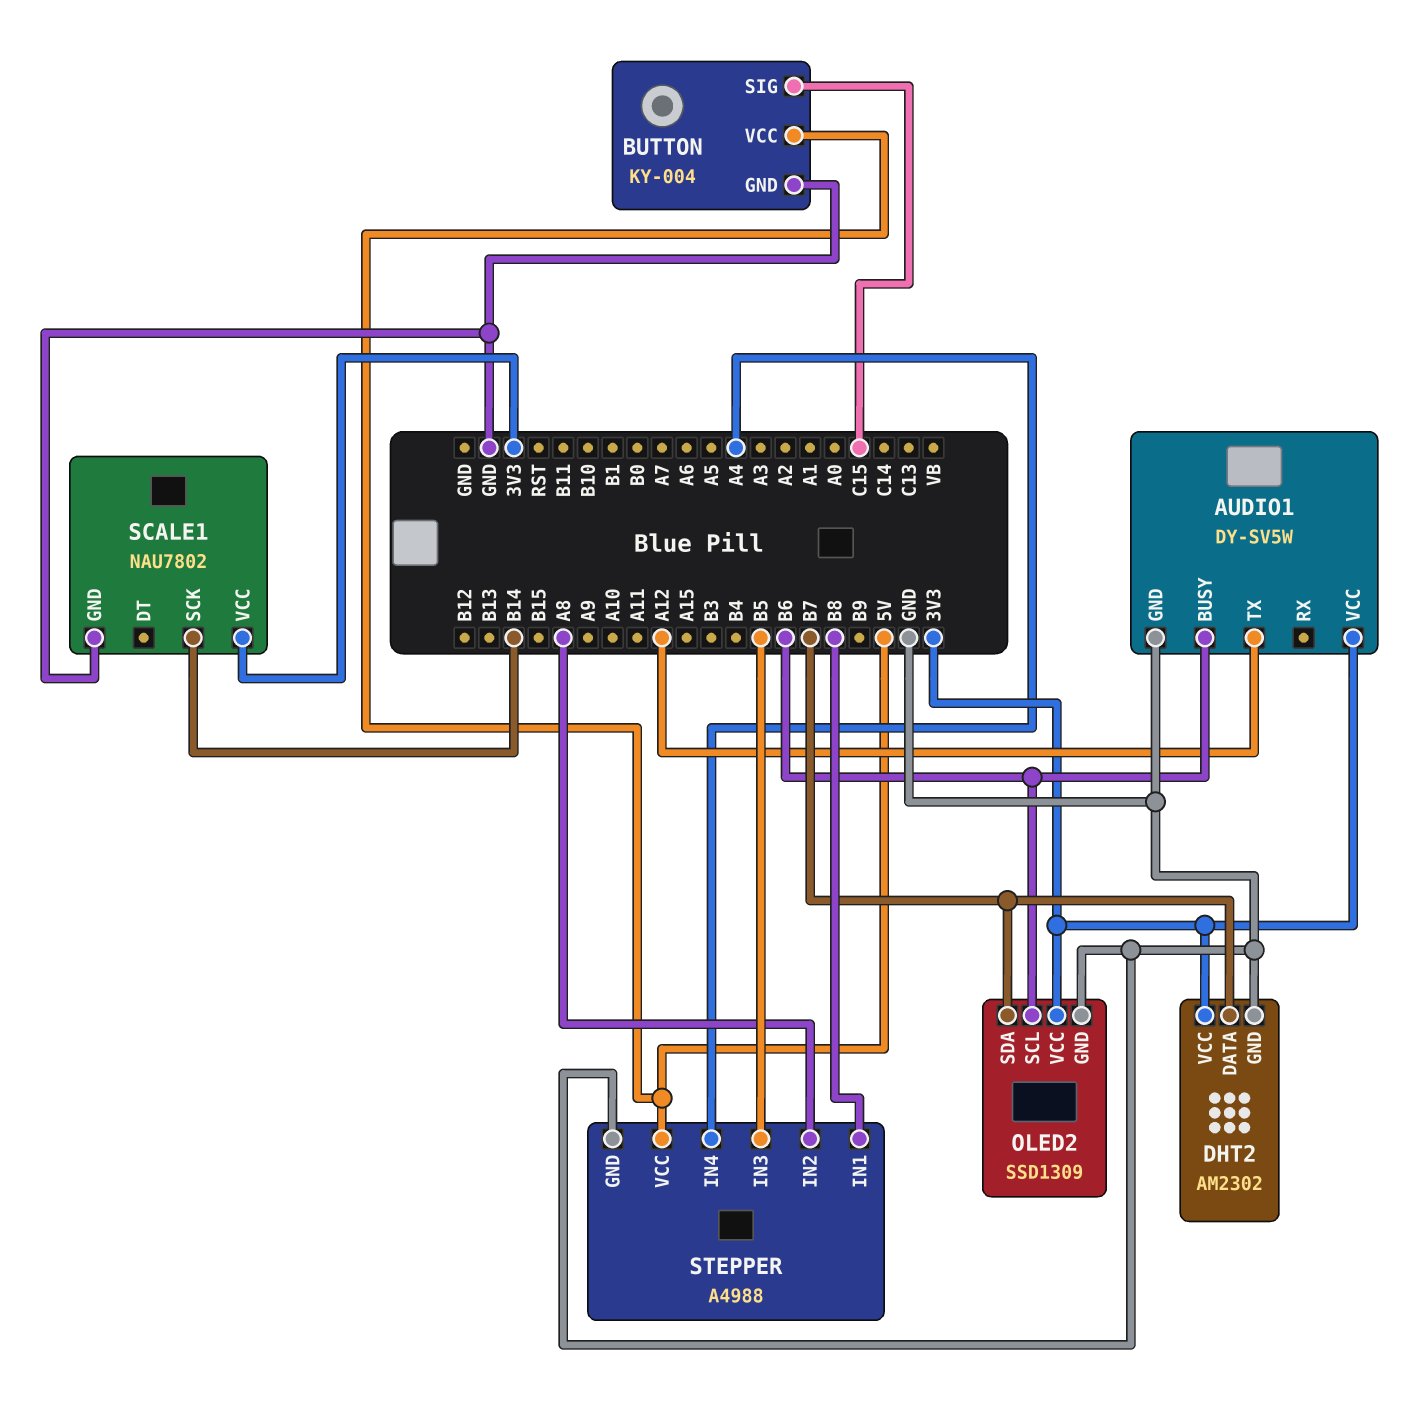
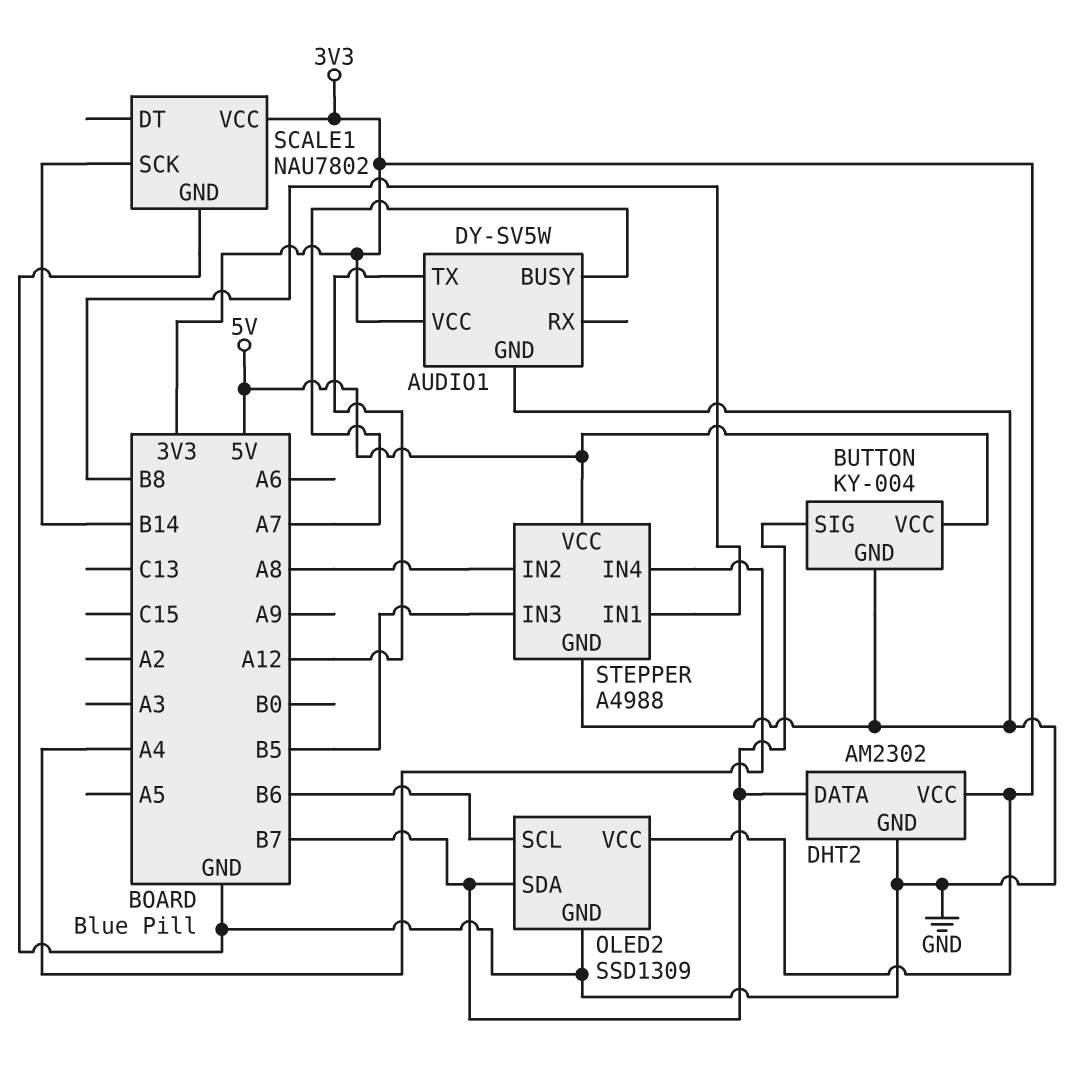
AUDIO1 pin BUSY: B6 -> A7
BUTTON pin SIG: C15 -> B7

